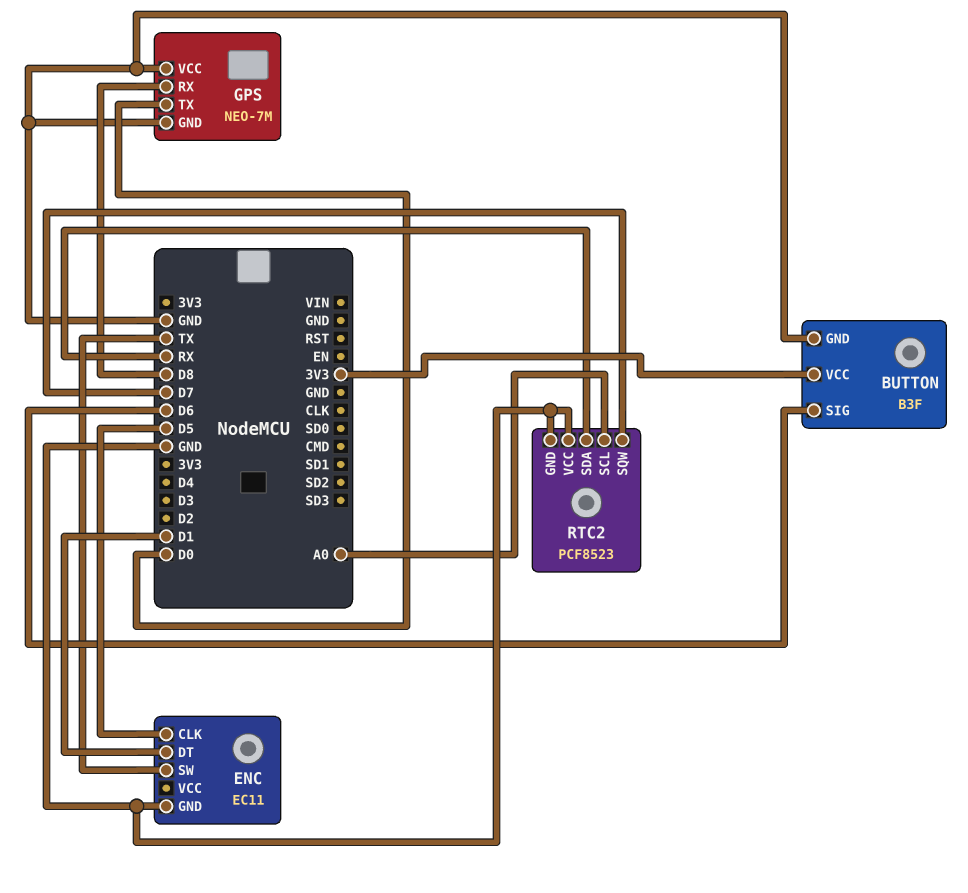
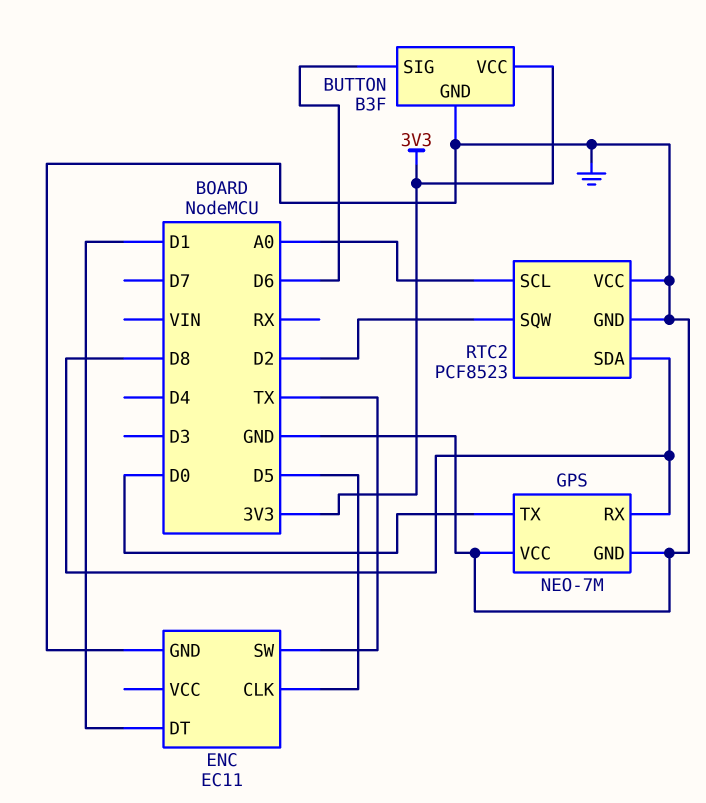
RTC2 pin SDA: RX -> D8
RTC2 pin SQW: D7 -> D2

